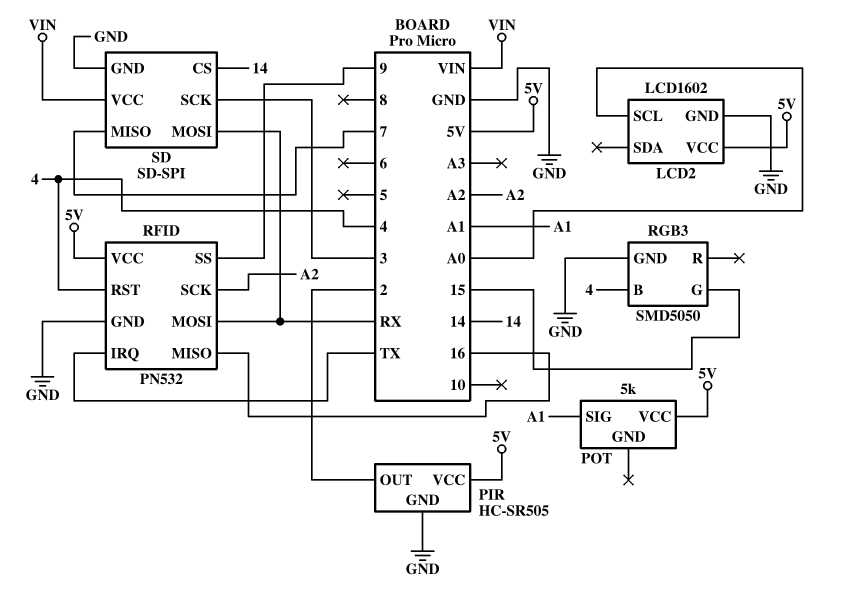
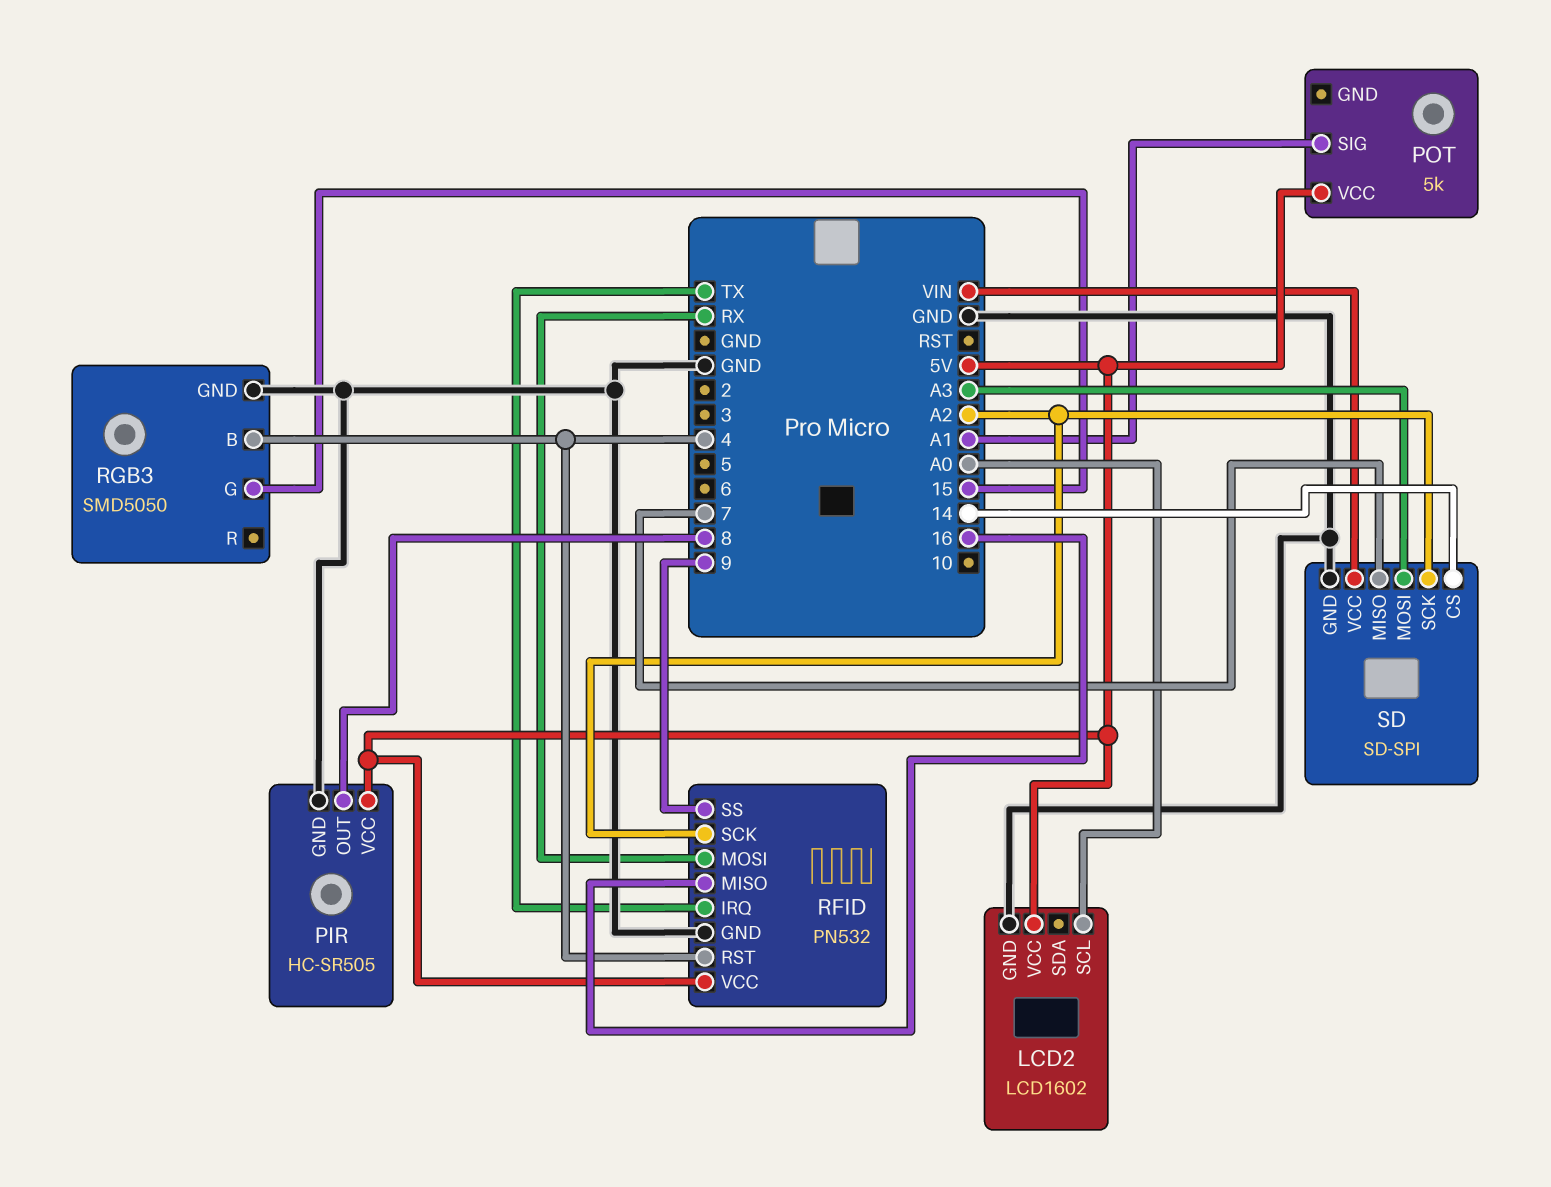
PIR pin OUT: 2 -> 8
SD pin MOSI: RX -> A3
SD pin SCK: 3 -> A2

